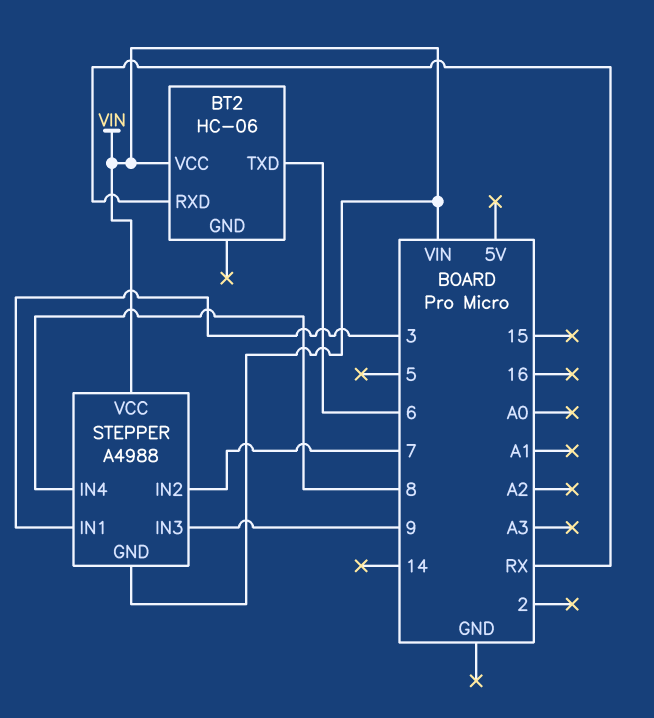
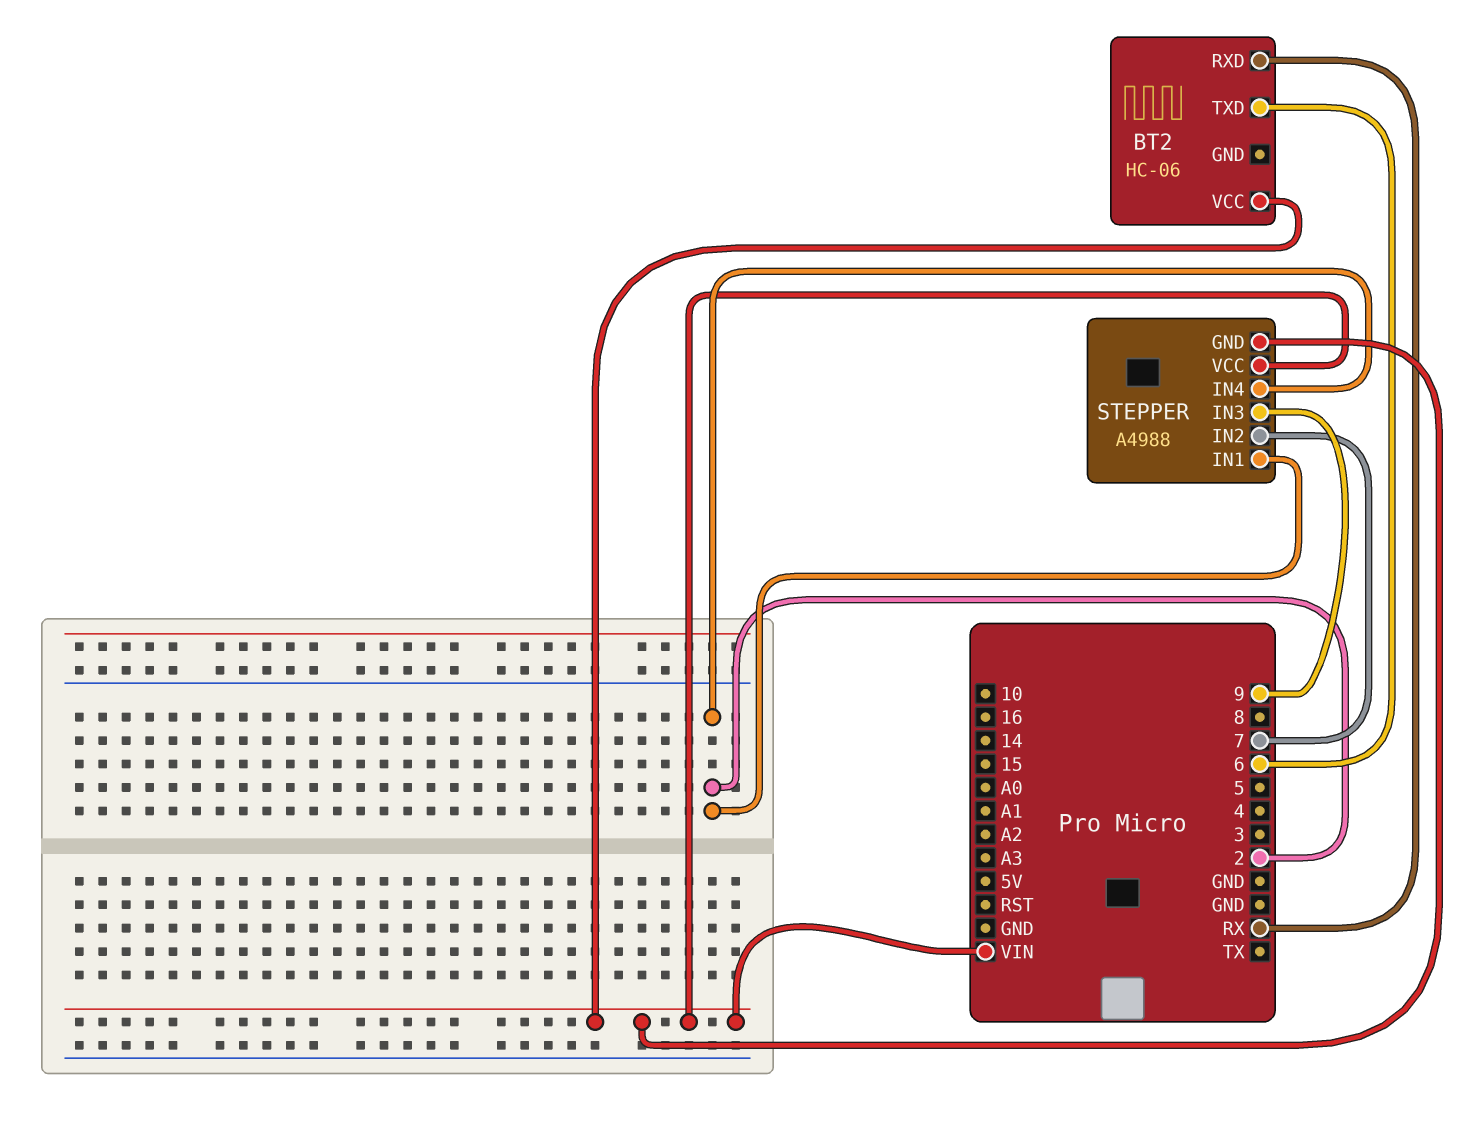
STEPPER pin IN1: 3 -> 2
STEPPER pin IN4: 8 -> 2

